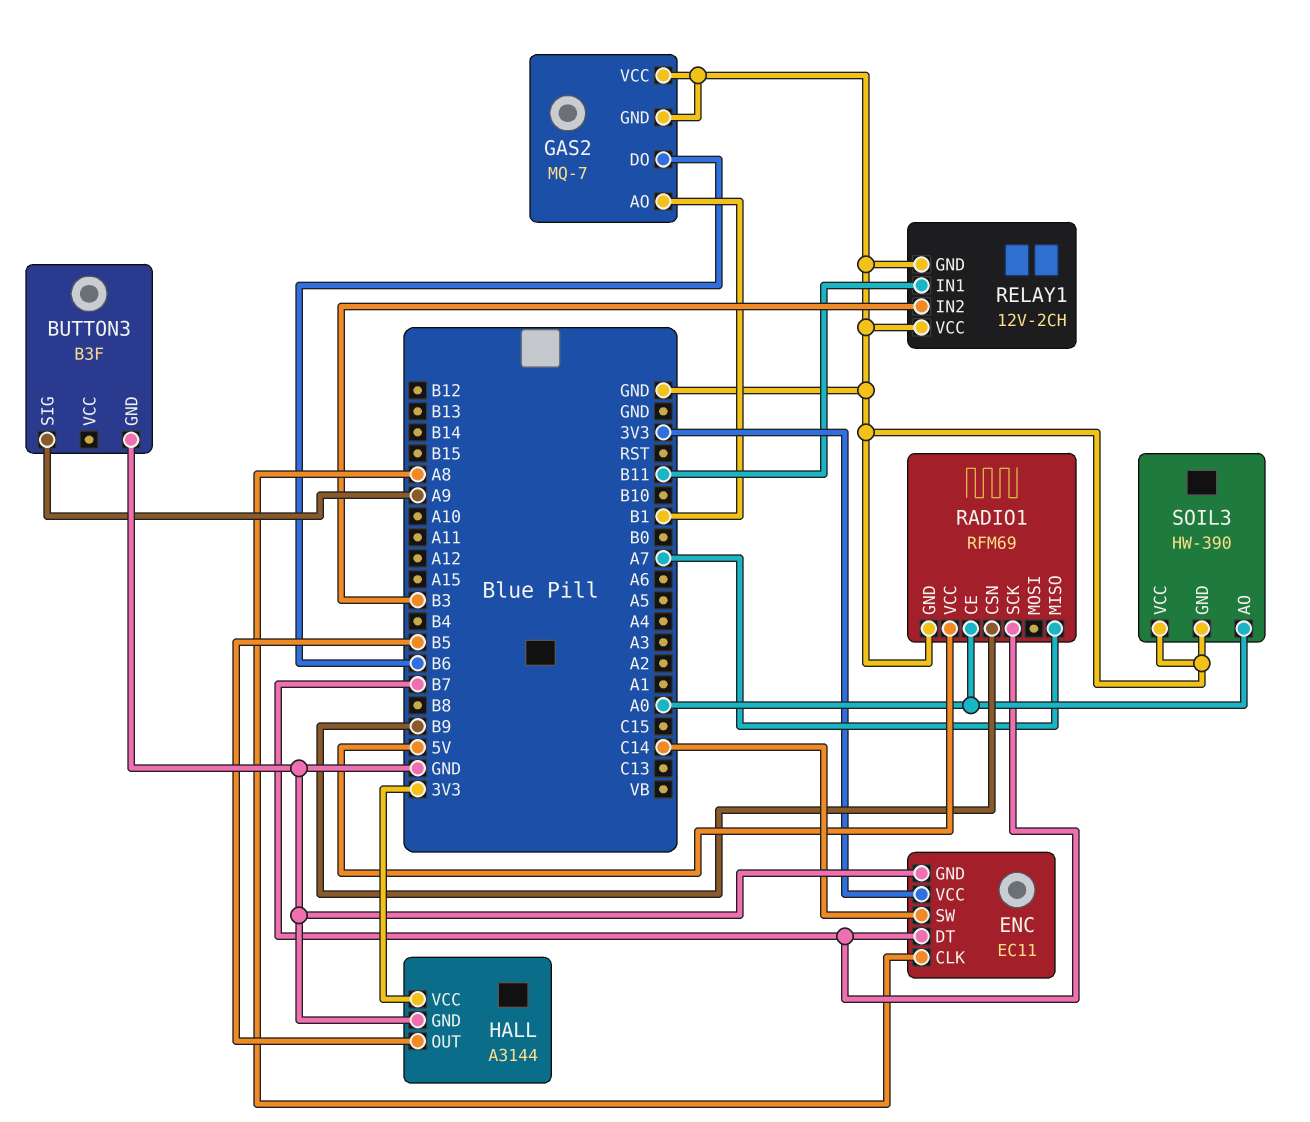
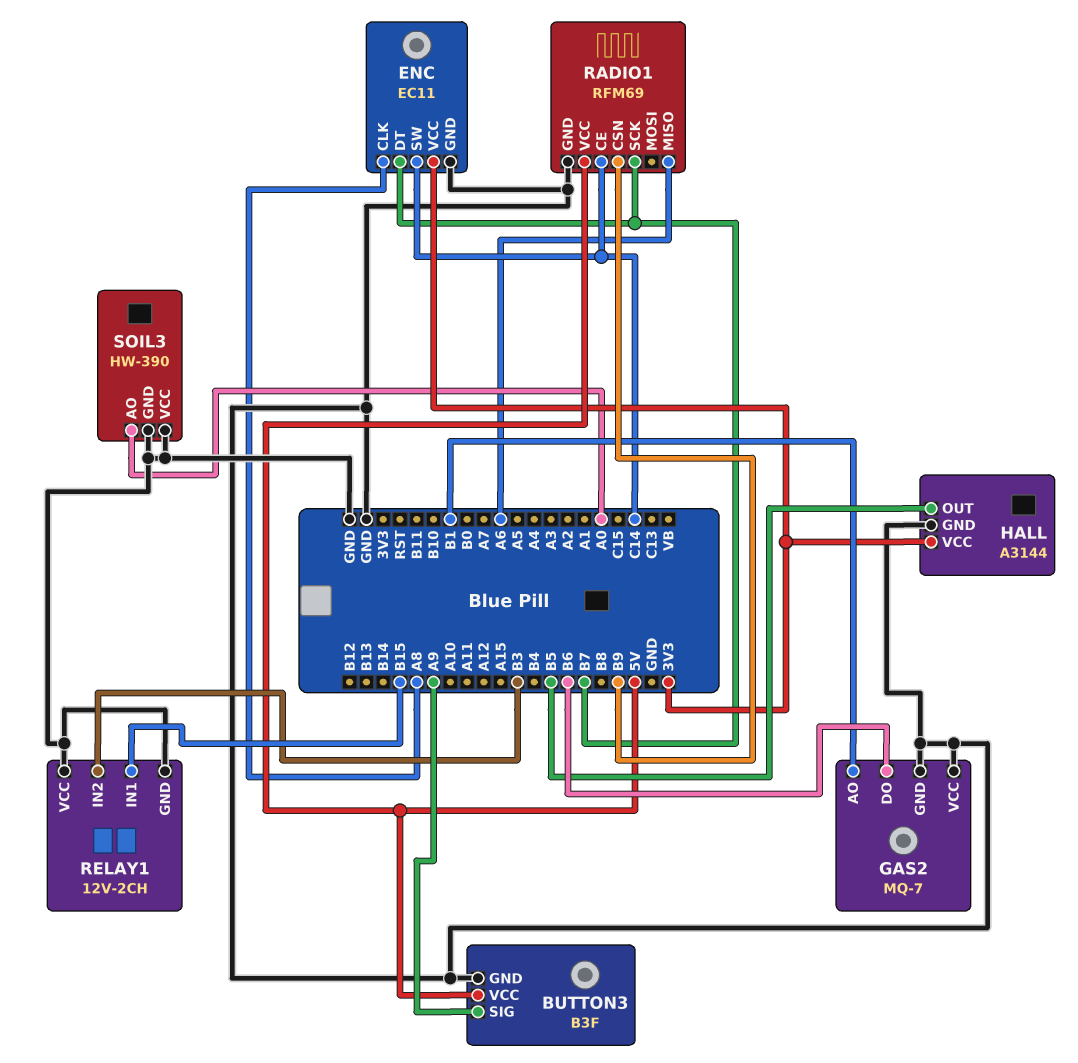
BUTTON3 pin VCC: none -> 5V
RADIO1 pin CE: A0 -> C14
RADIO1 pin MISO: A7 -> A6
RELAY1 pin IN1: B11 -> B15

